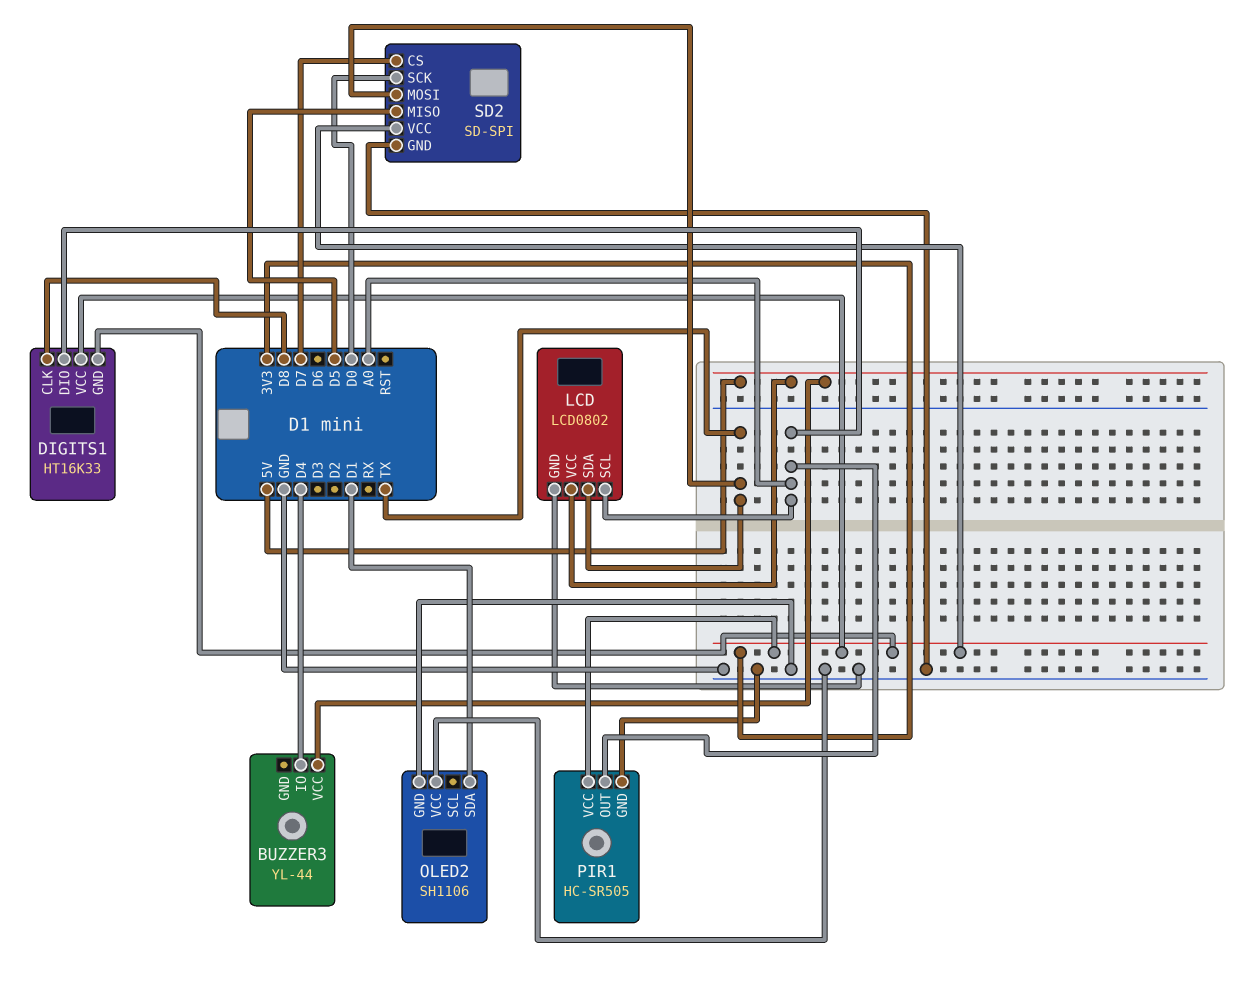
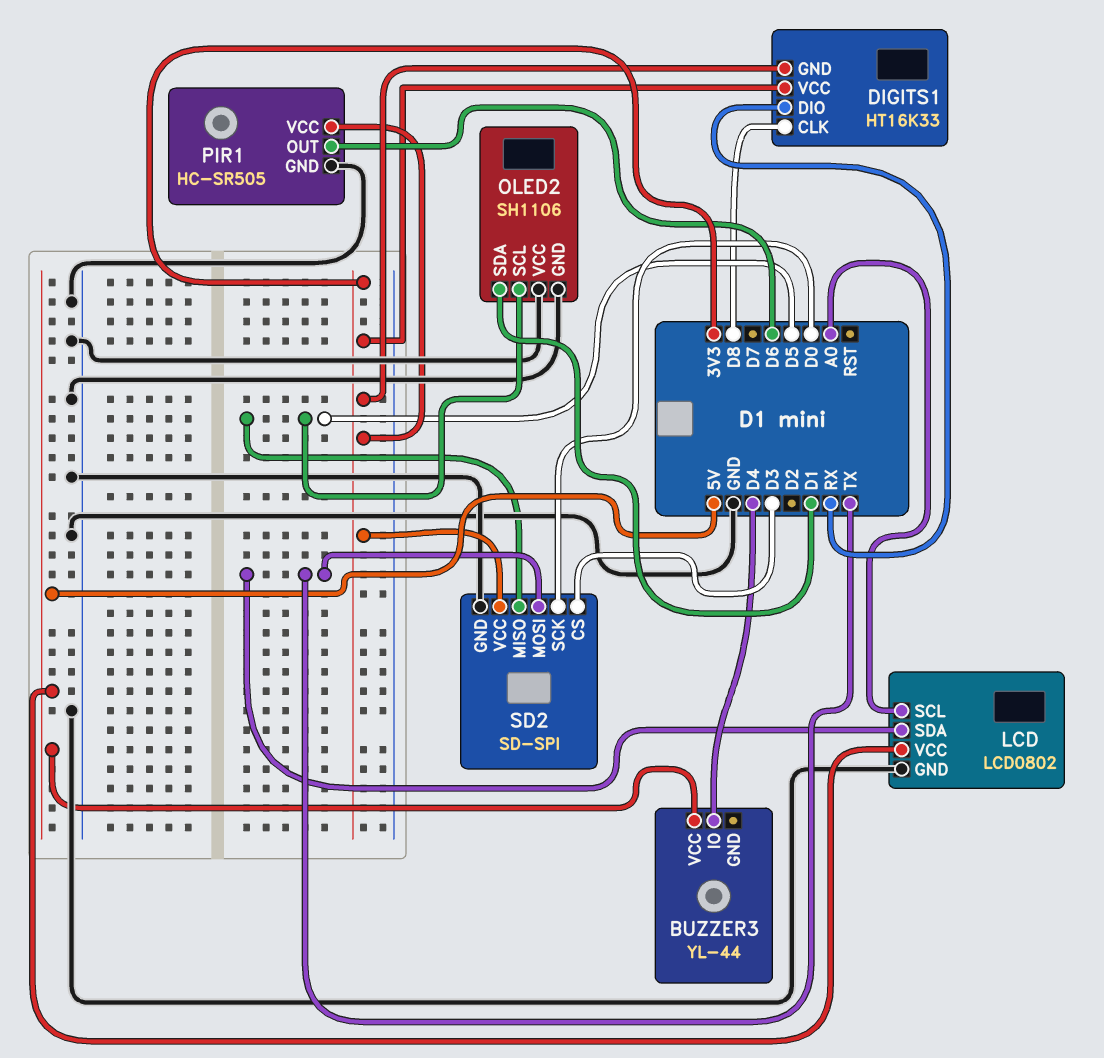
DIGITS1 pin DIO: A0 -> RX
OLED2 pin SCL: none -> D5
PIR1 pin OUT: A0 -> D6
SD2 pin CS: D7 -> D3

